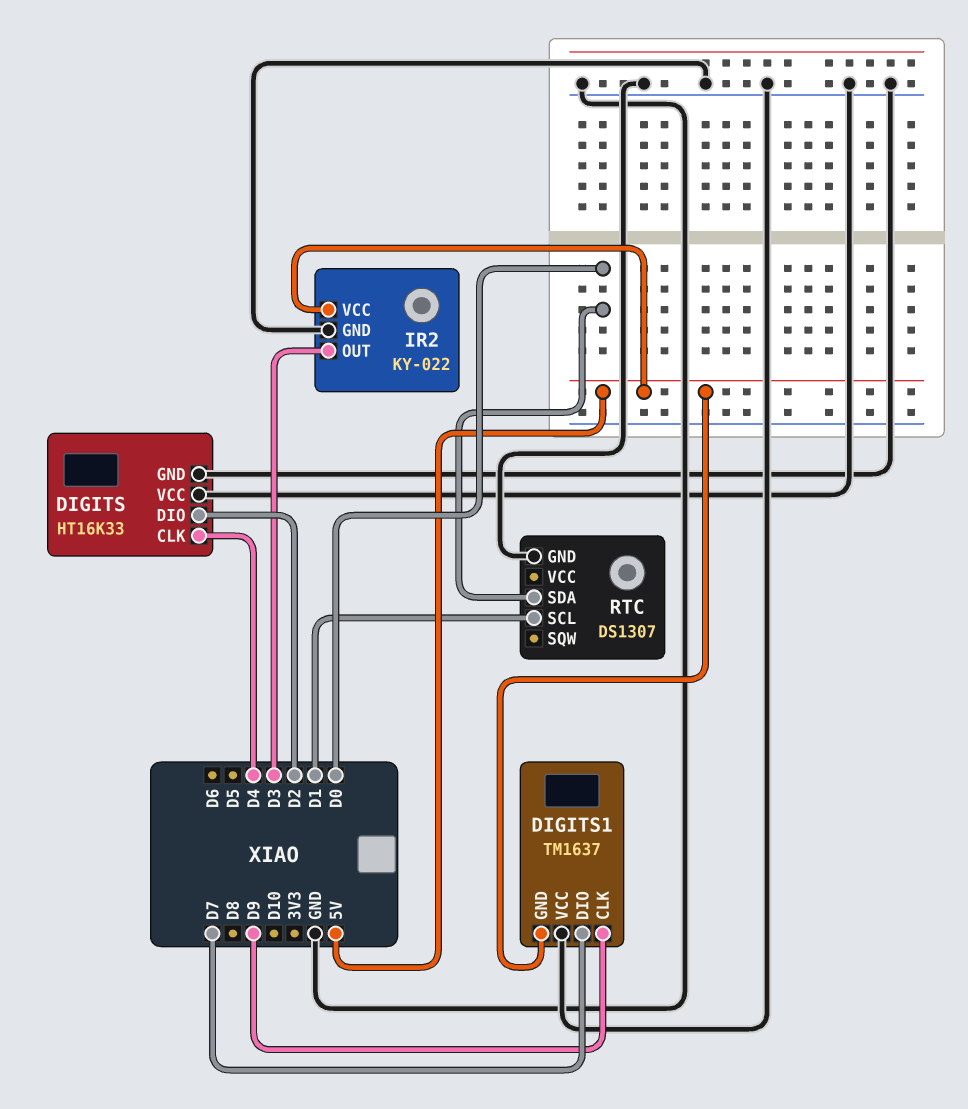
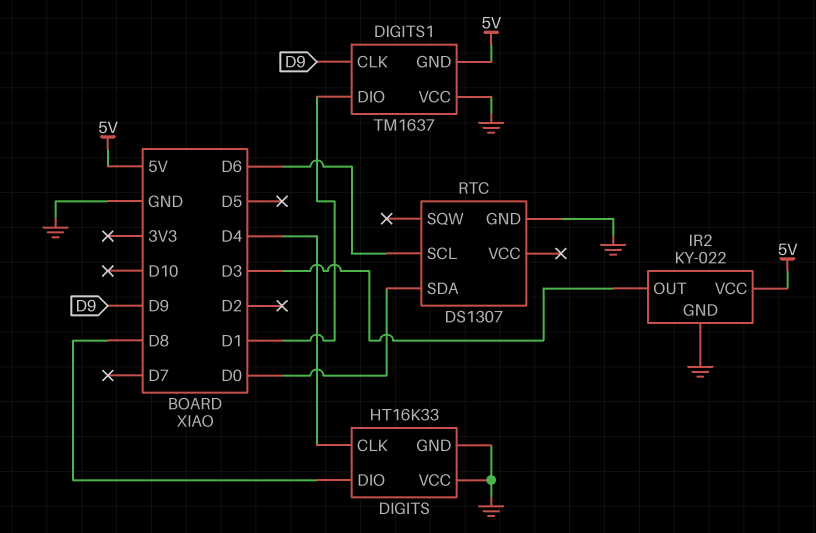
DIGITS pin DIO: D2 -> D8
DIGITS1 pin DIO: D7 -> D1
RTC pin SCL: D1 -> D6

